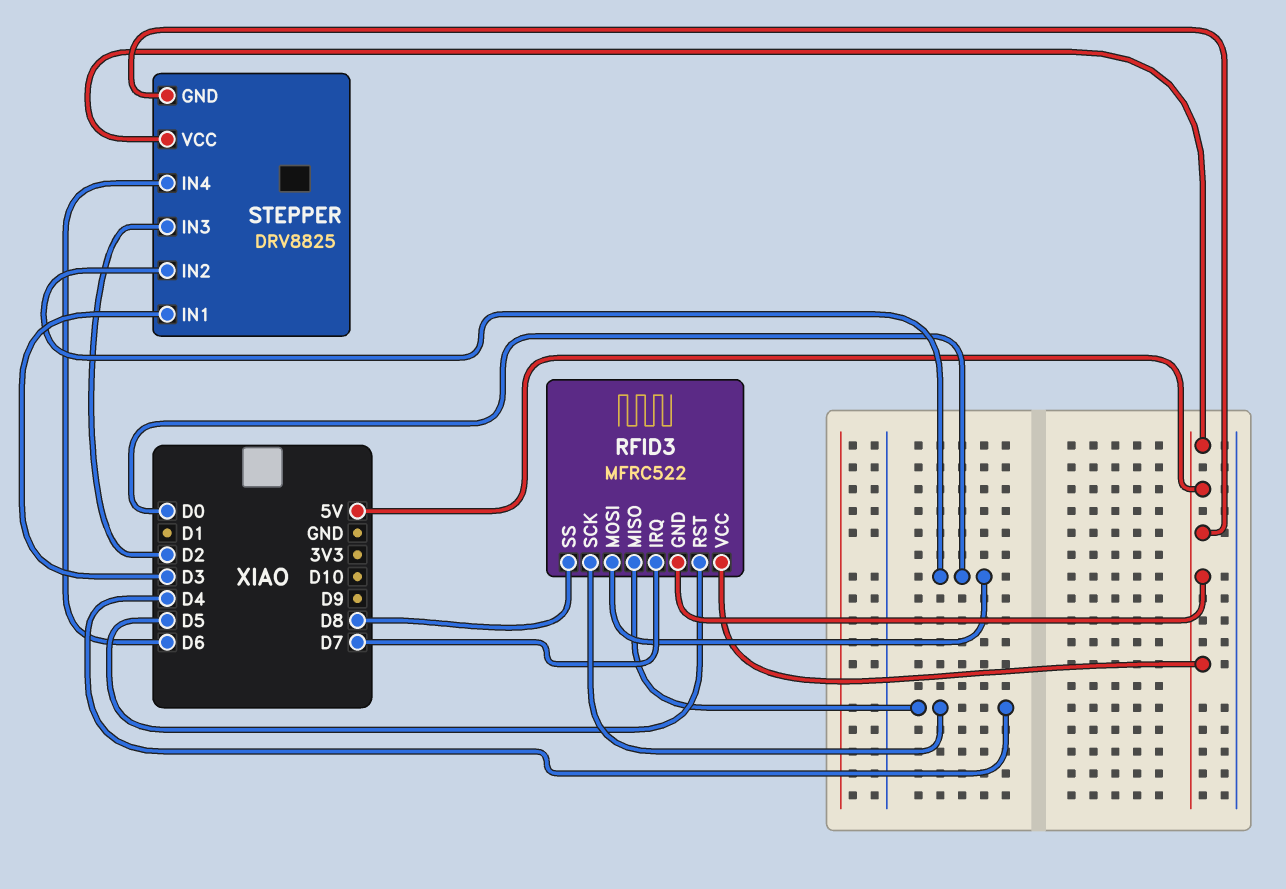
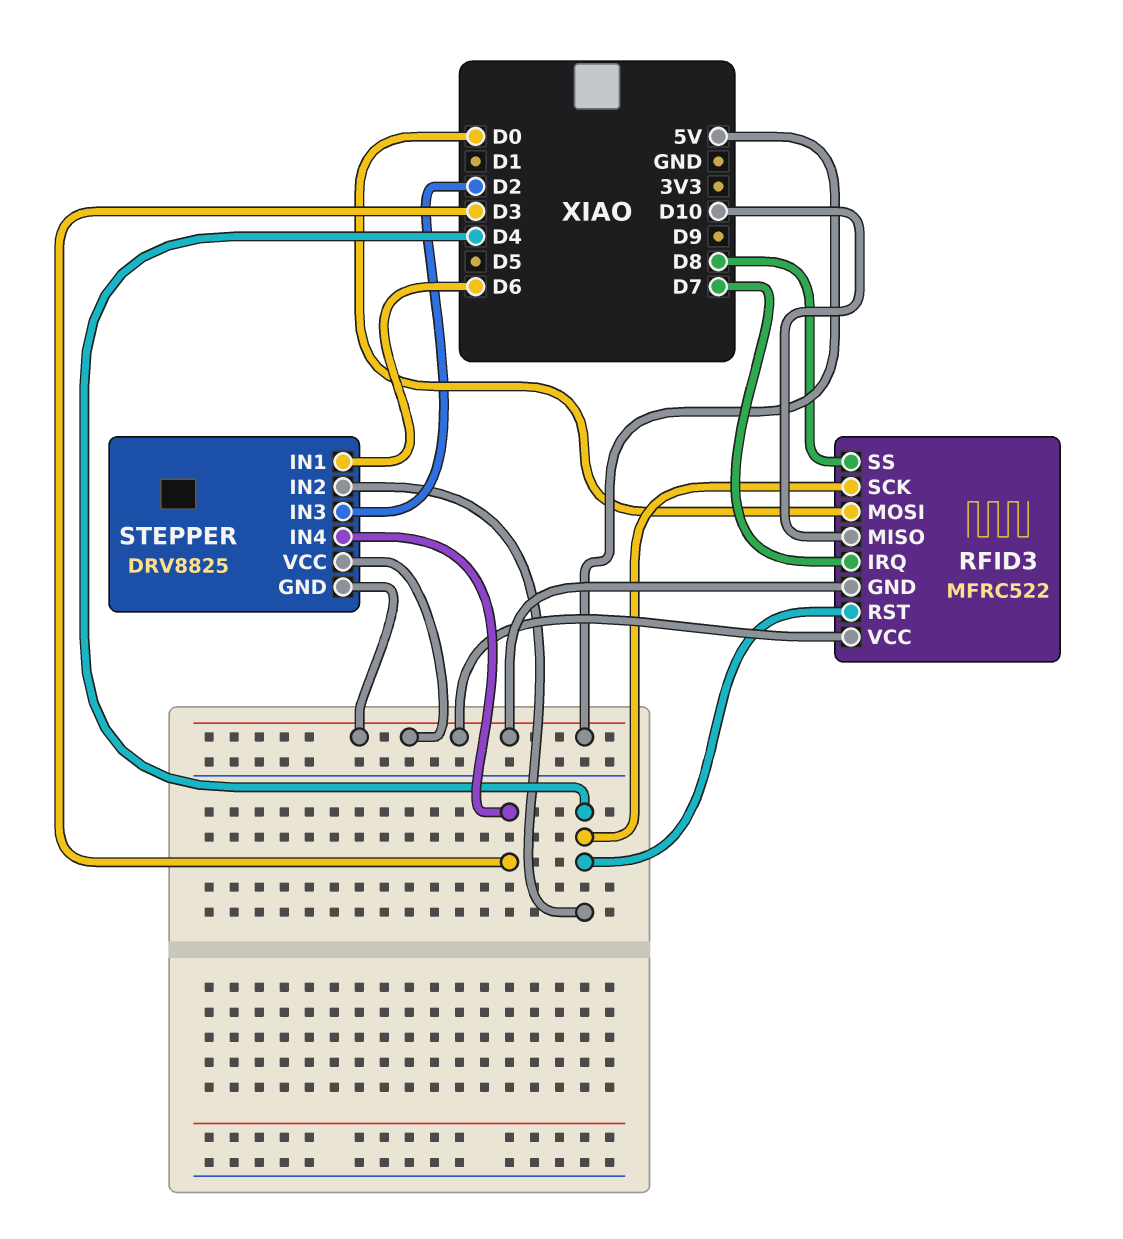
RFID3 pin MISO: D4 -> D10
RFID3 pin RST: D5 -> D4
STEPPER pin IN1: D3 -> D6
STEPPER pin IN2: D0 -> D4
STEPPER pin IN4: D6 -> D3

